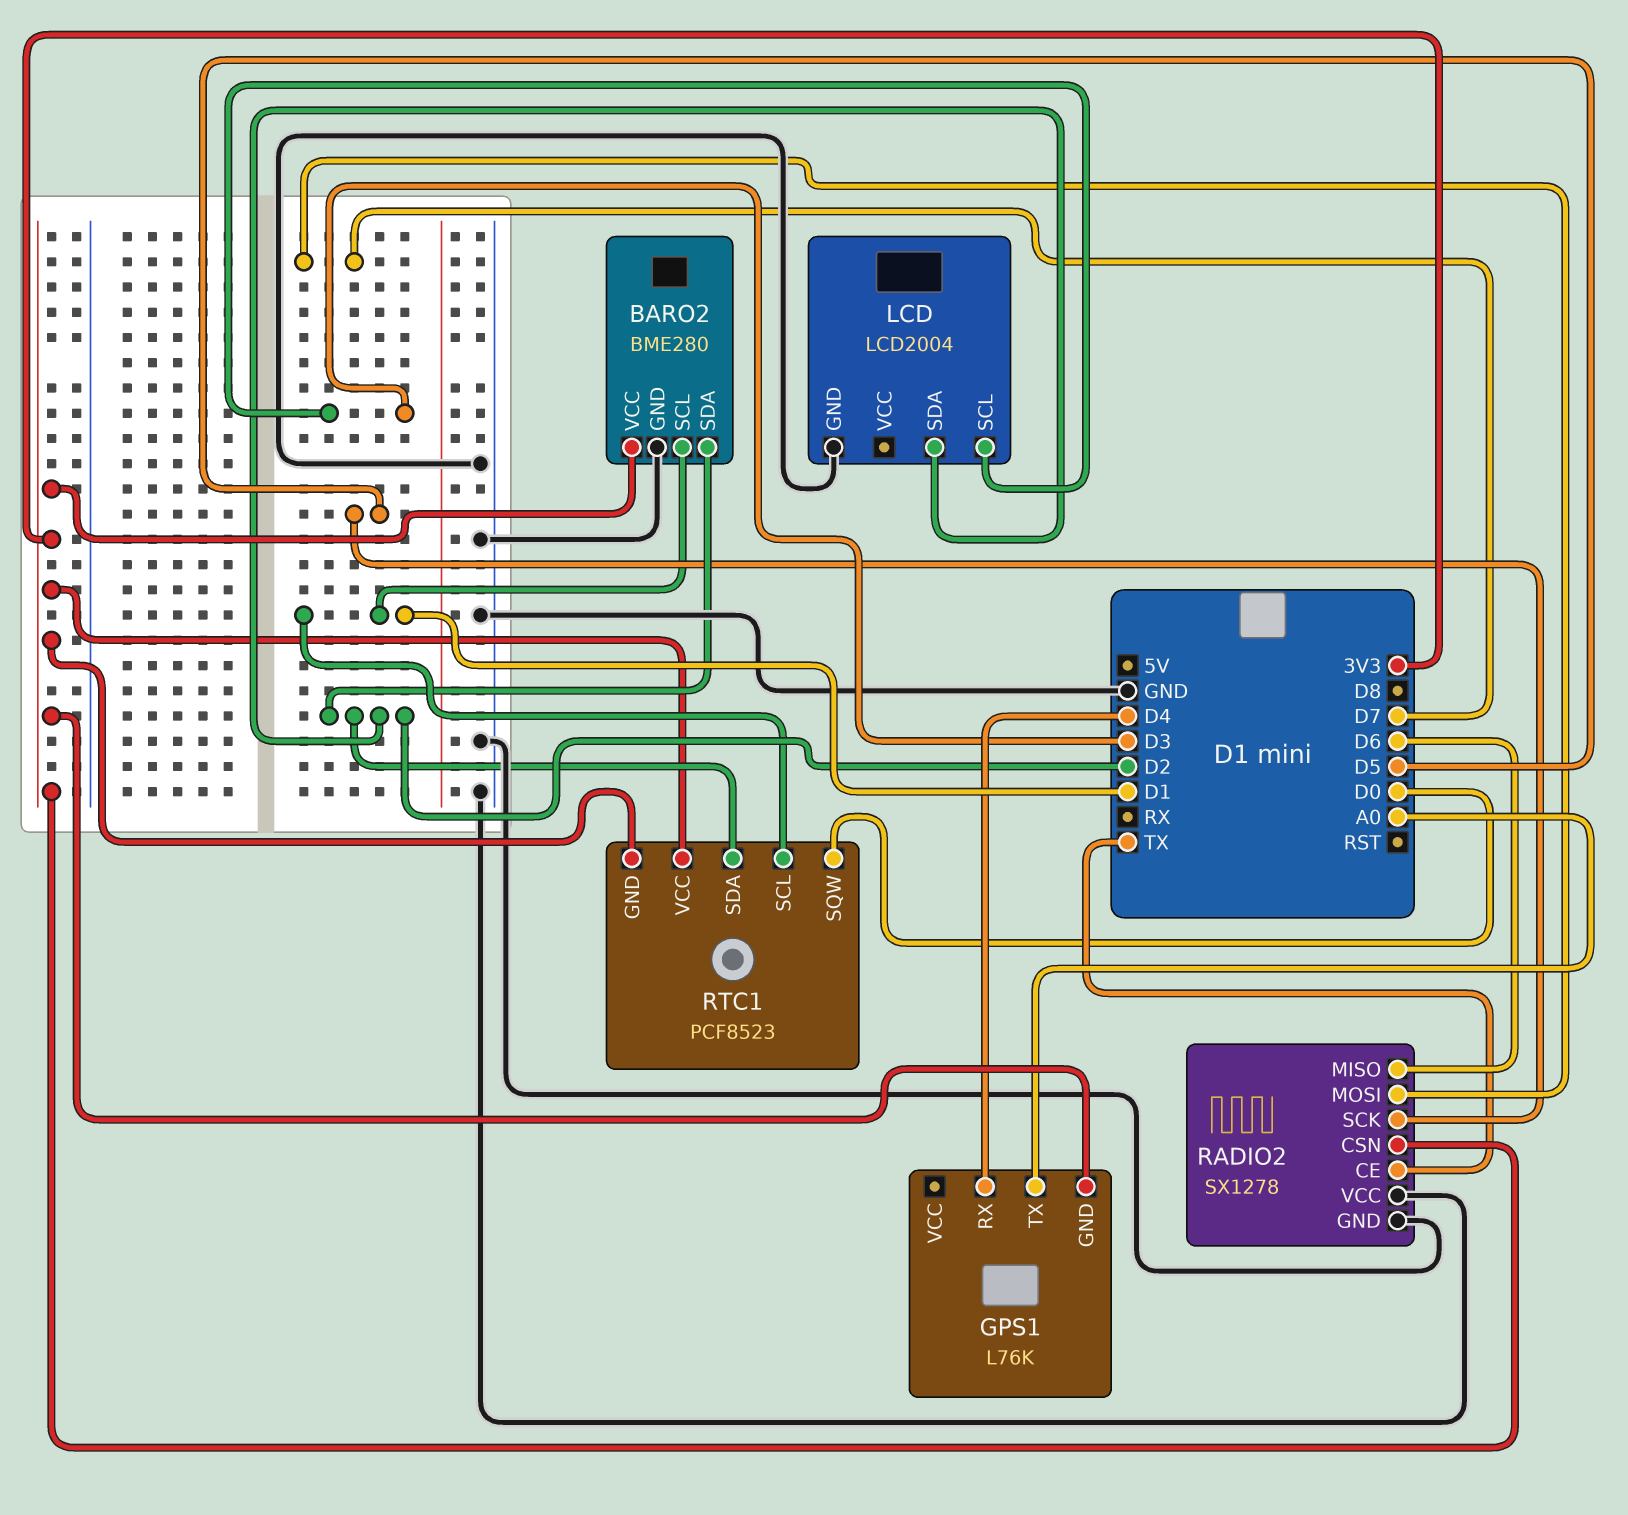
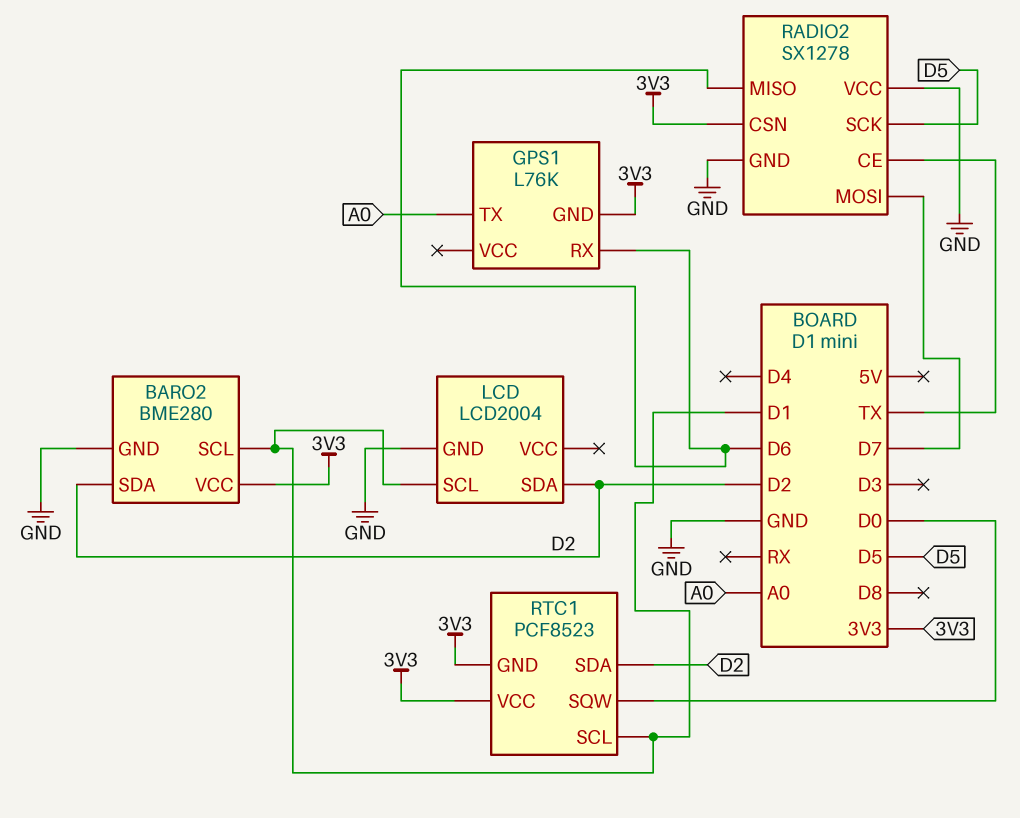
GPS1 pin RX: D4 -> D6
LCD pin SCL: D3 -> D1

